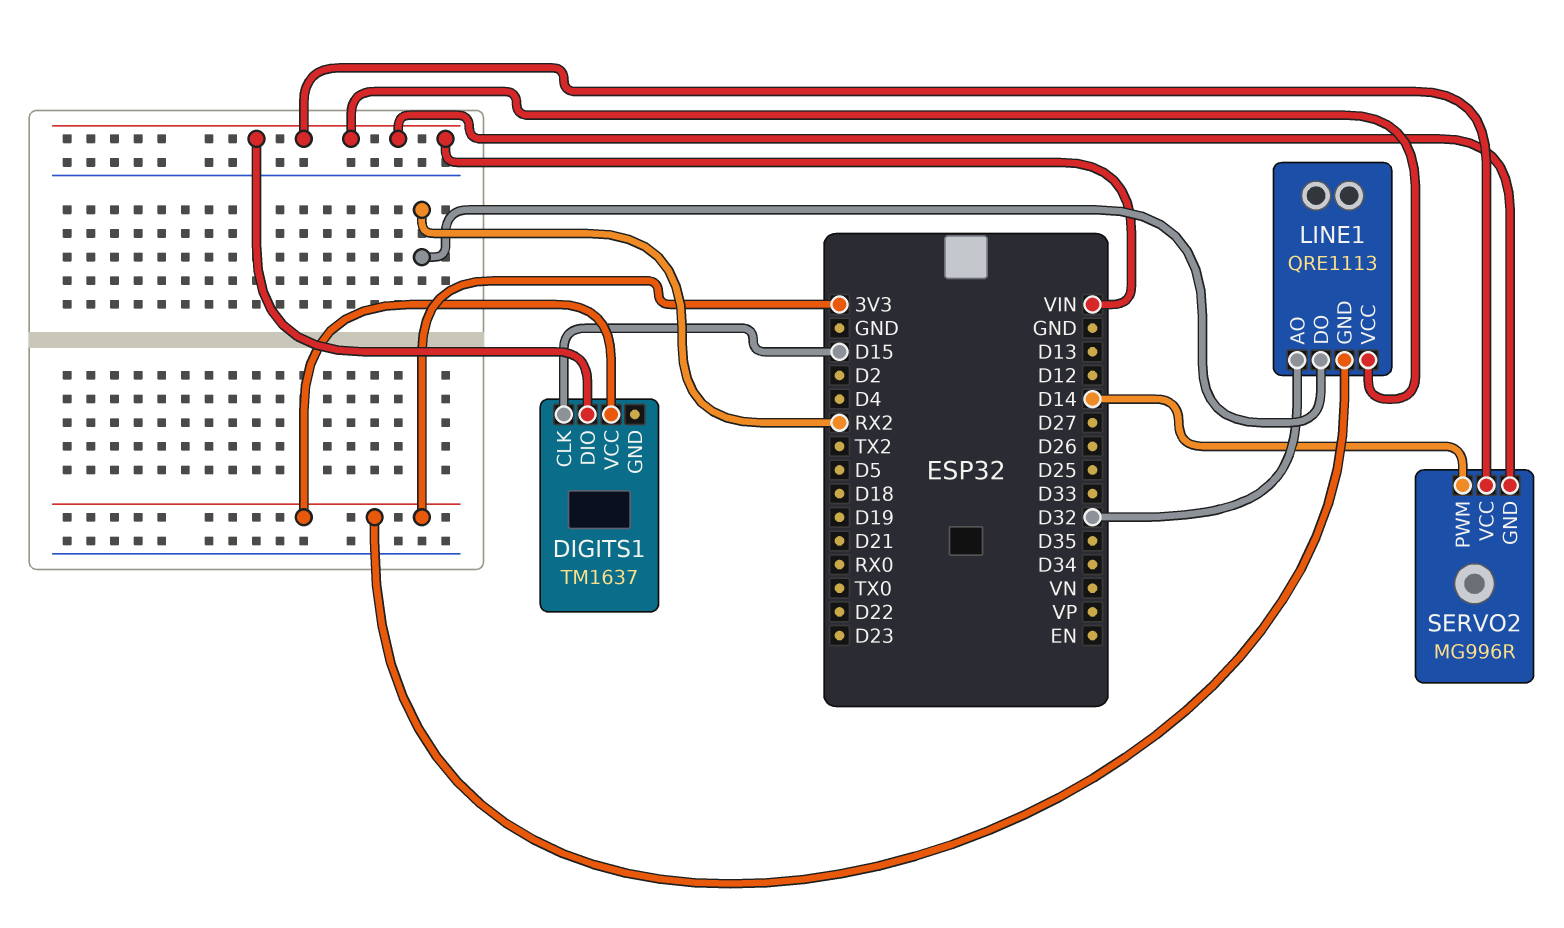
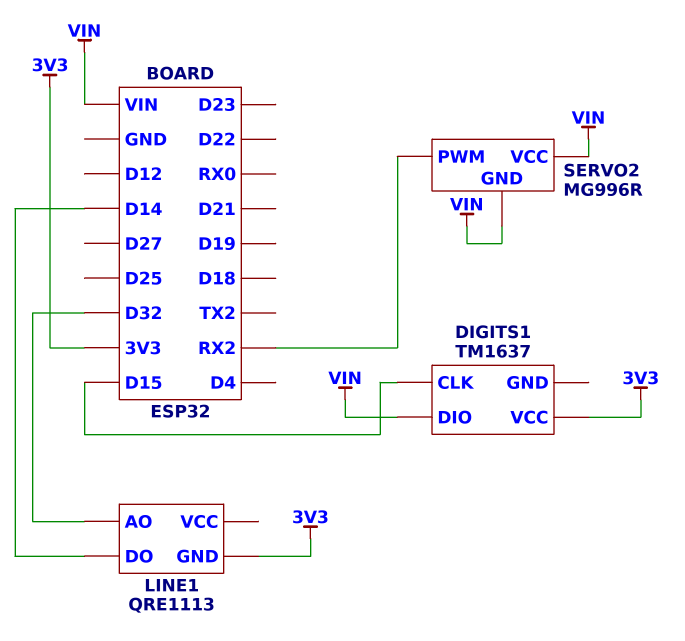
LINE1 pin DO: RX2 -> D14
LINE1 pin VCC: VIN -> none
SERVO2 pin PWM: D14 -> RX2

